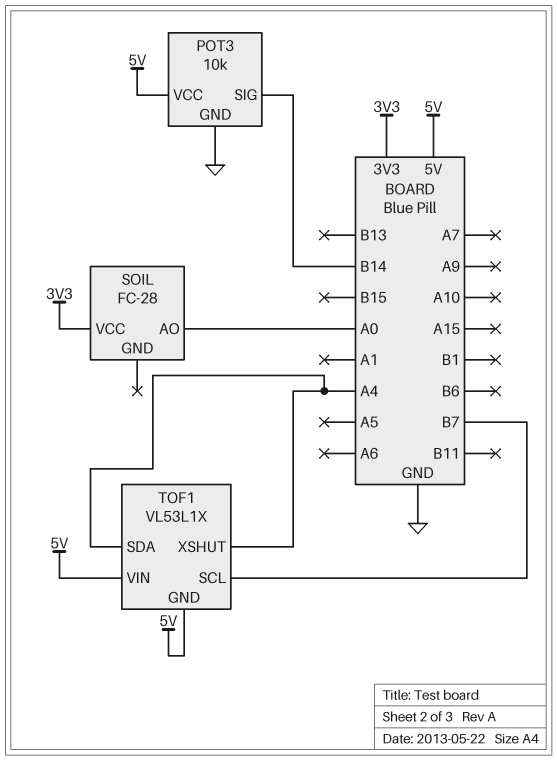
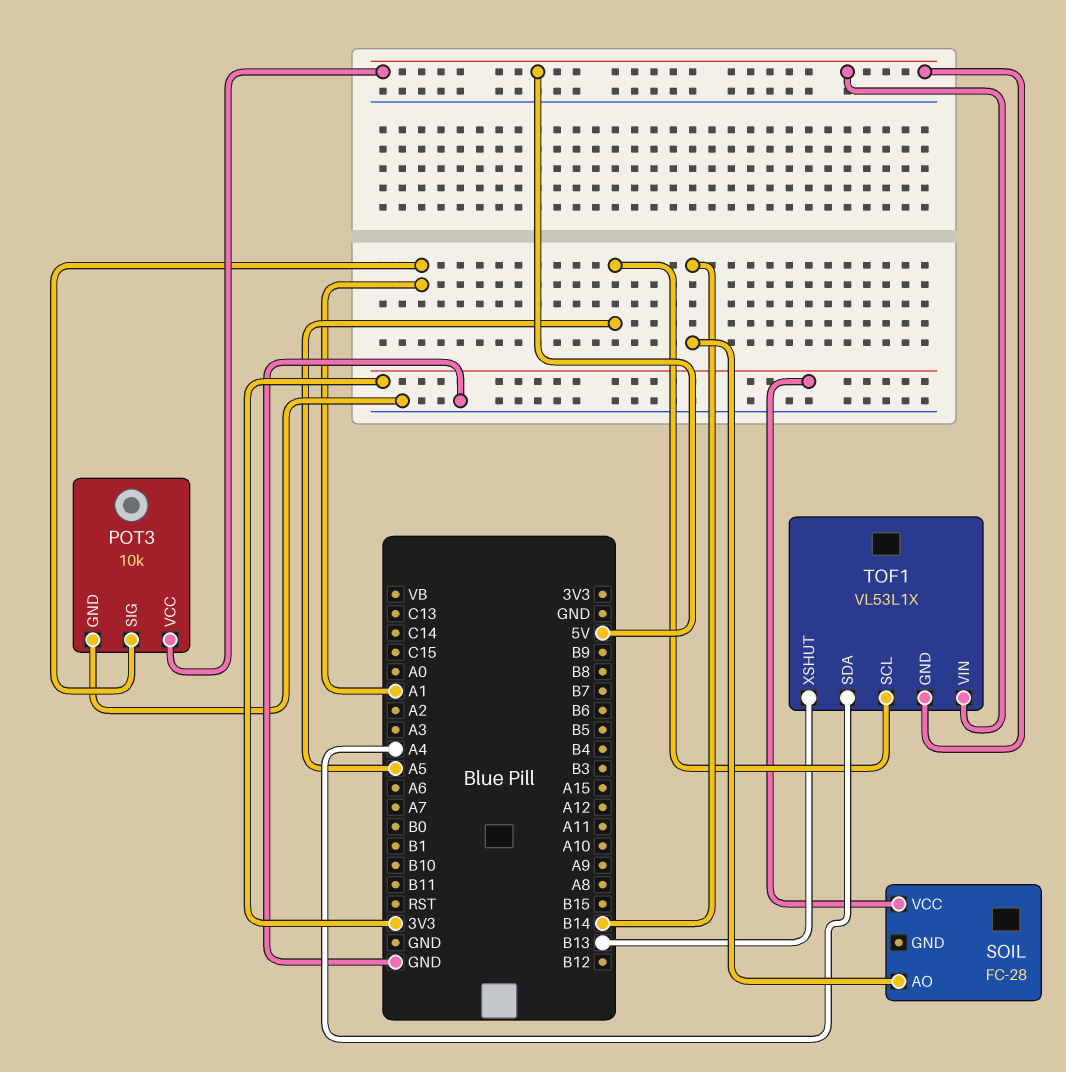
POT3 pin SIG: B14 -> A1
SOIL pin AO: A0 -> B14
TOF1 pin SCL: B7 -> A5
TOF1 pin XSHUT: A4 -> B13

